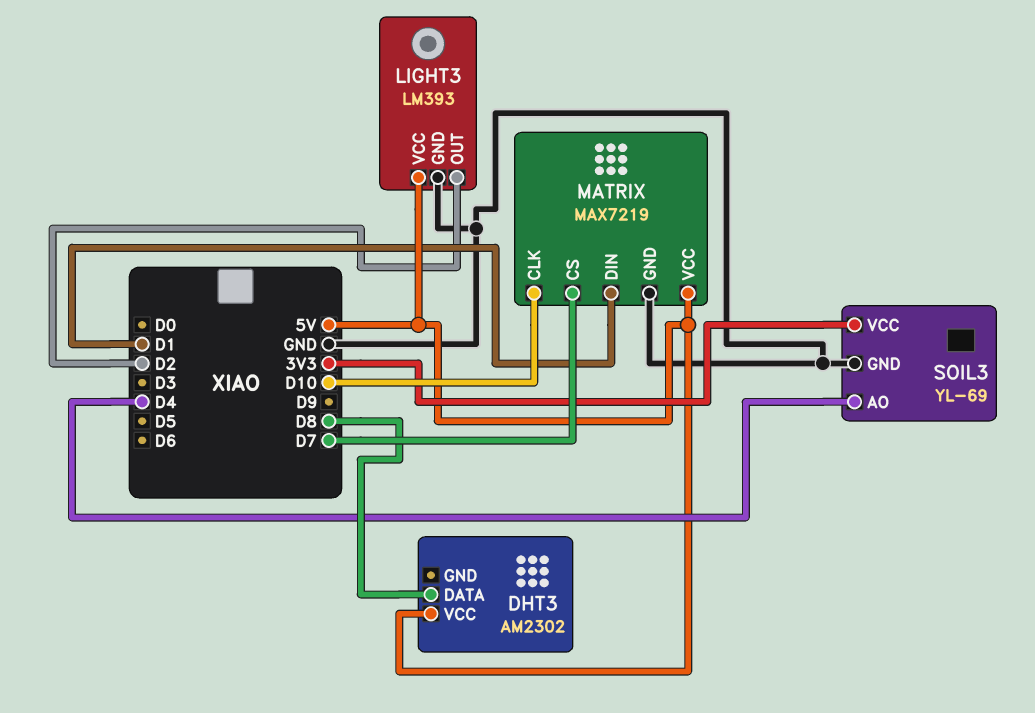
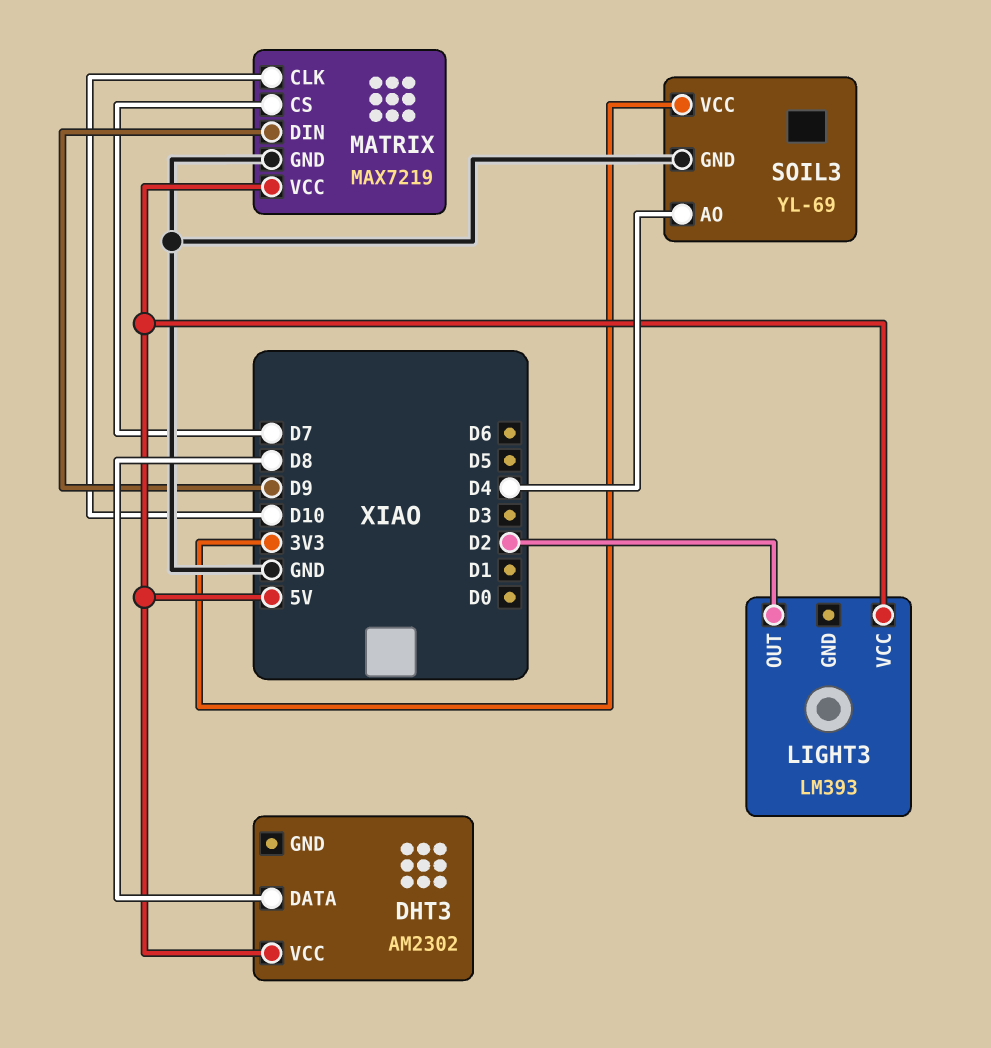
LIGHT3 pin GND: GND -> none
MATRIX pin DIN: D1 -> D9

